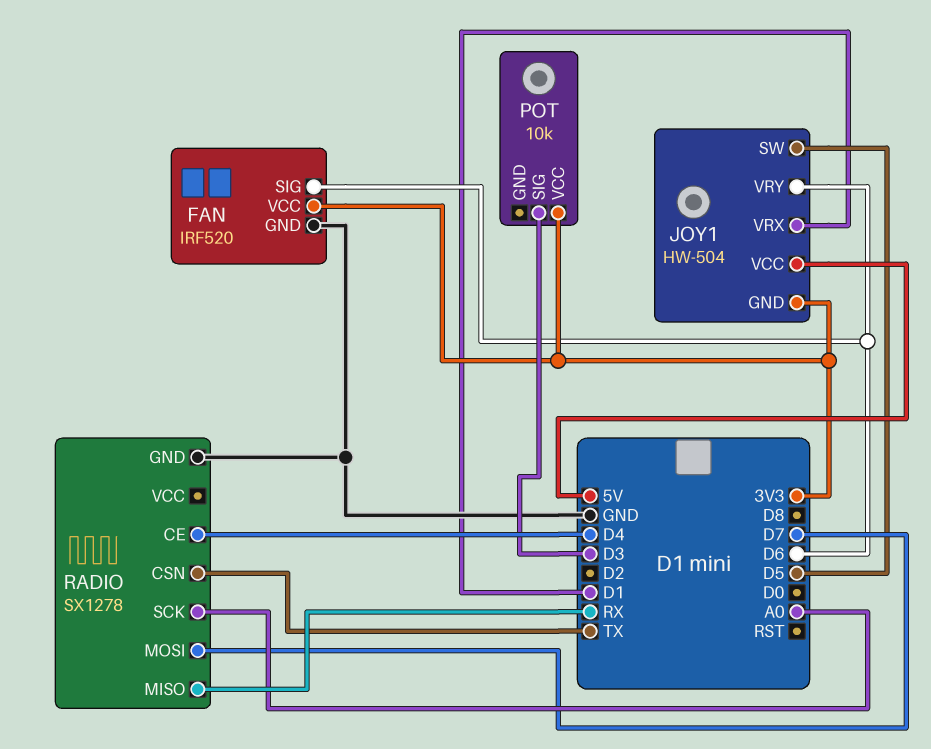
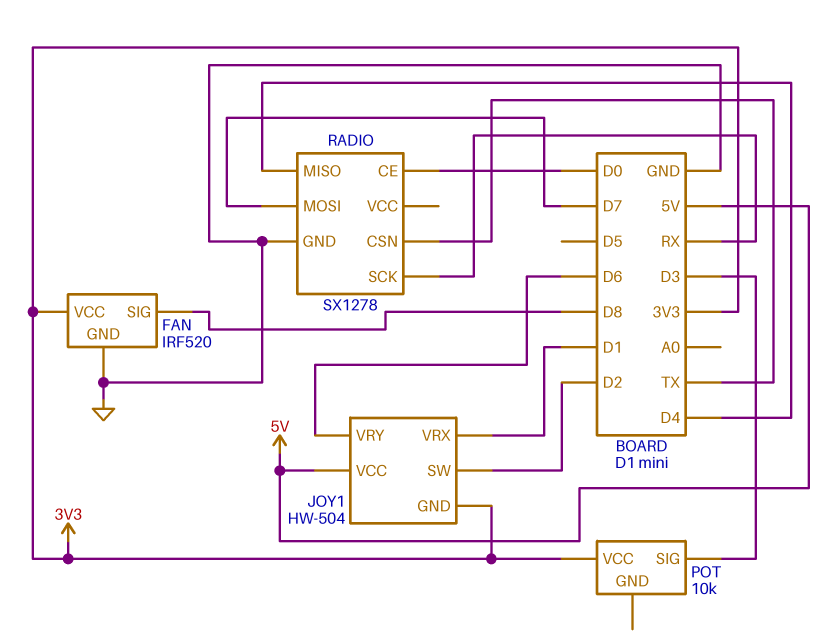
FAN pin SIG: D6 -> D8
JOY1 pin SW: D5 -> D2
RADIO pin CE: D4 -> D0
RADIO pin MISO: RX -> D4
RADIO pin SCK: A0 -> RX

